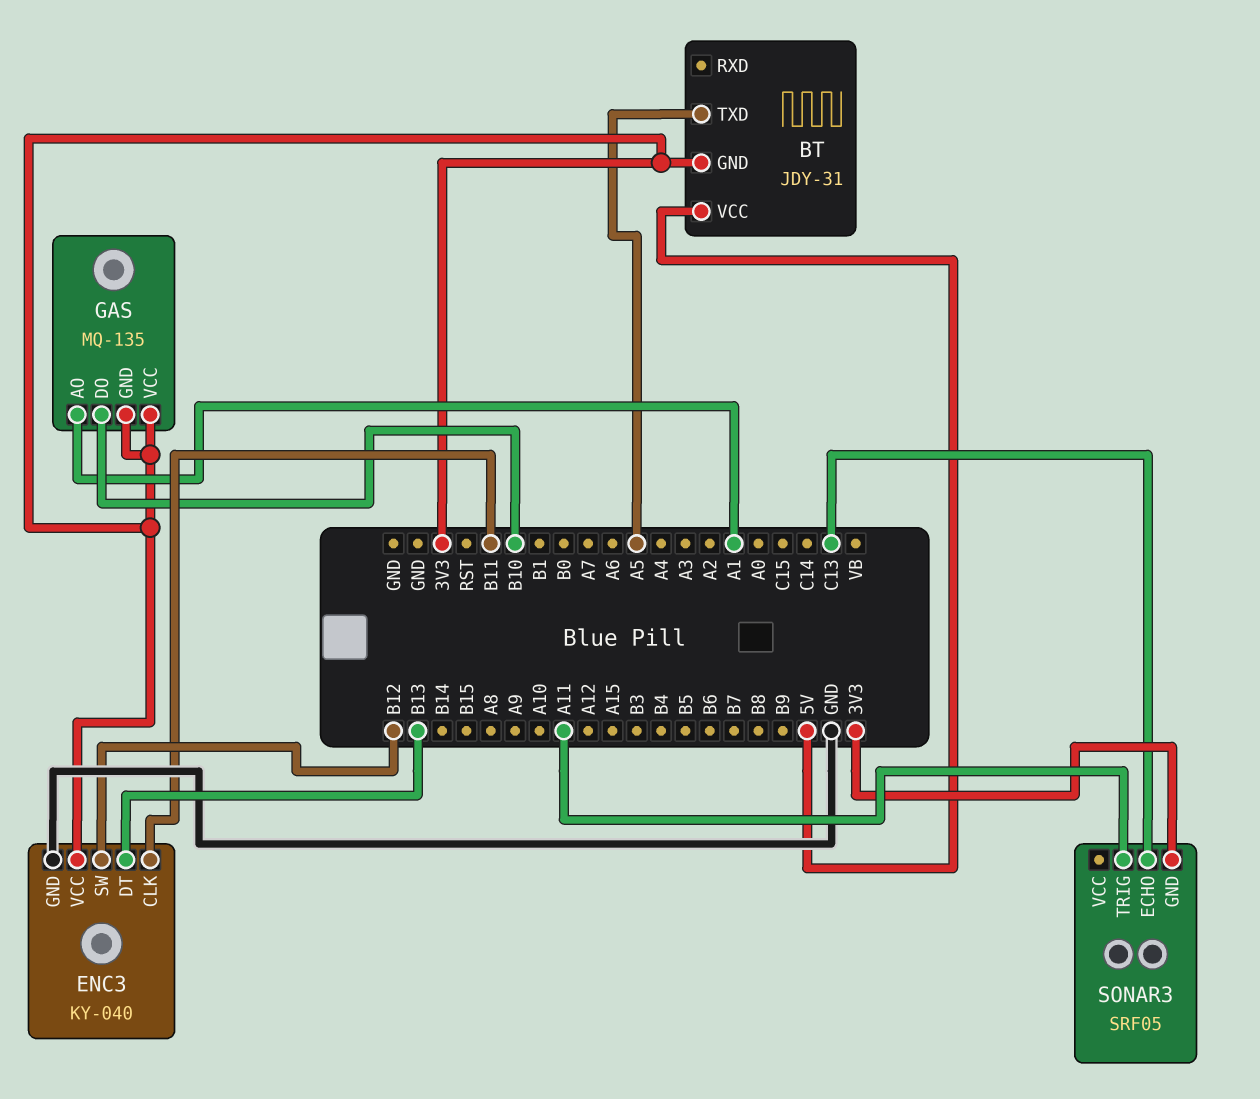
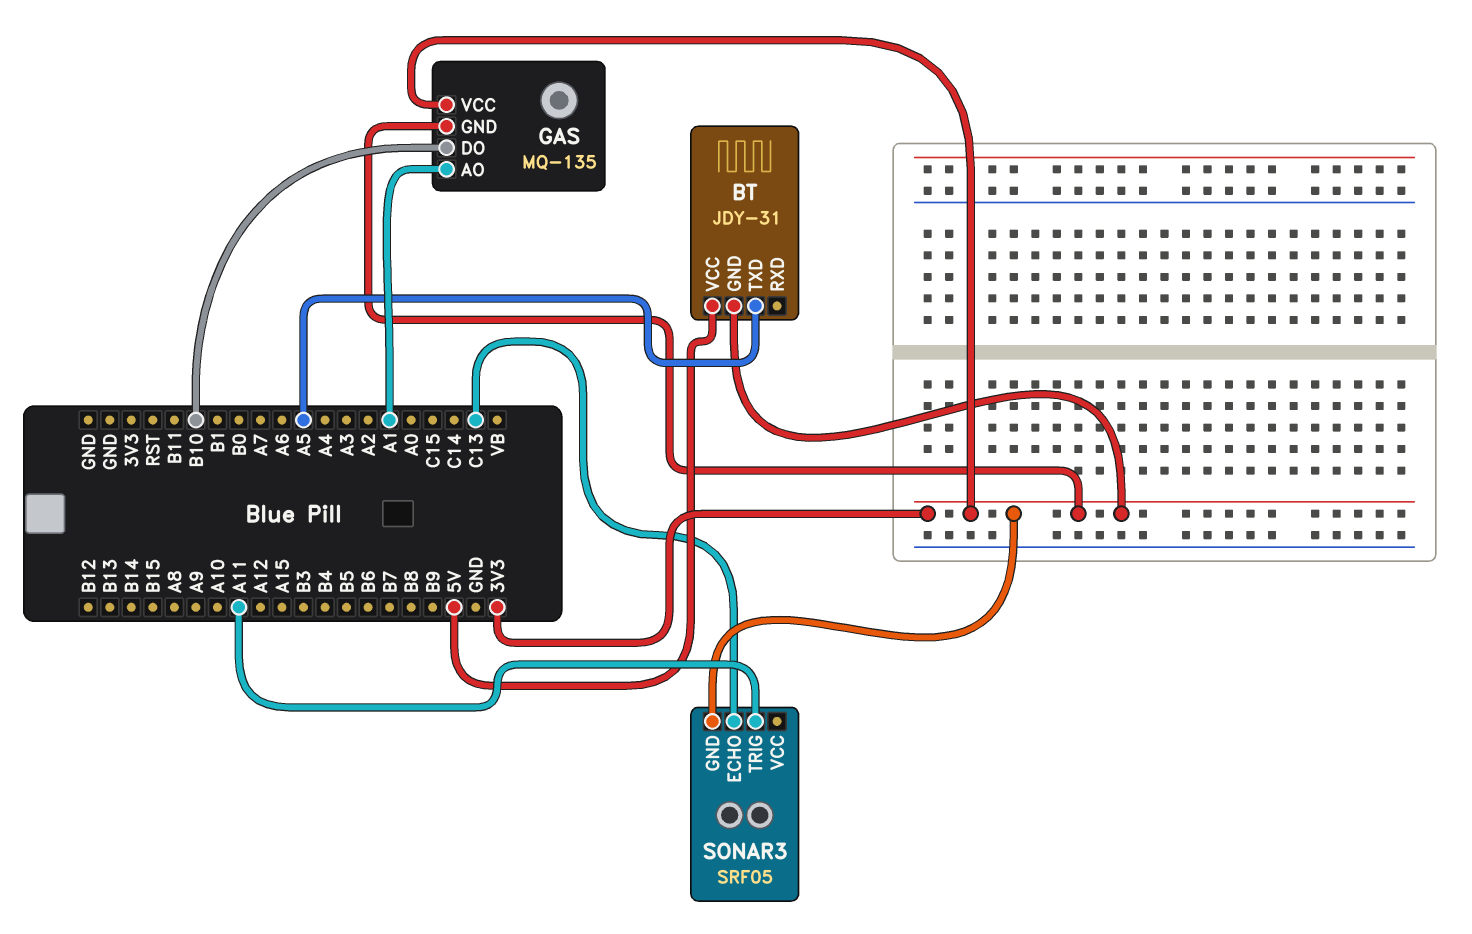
ENC3: KY-040 -> none
ENC3 pin CLK: B11 -> none
ENC3 pin DT: B13 -> none
ENC3 pin GND: GND -> none
ENC3 pin SW: B12 -> none
ENC3 pin VCC: 3V3 -> none

